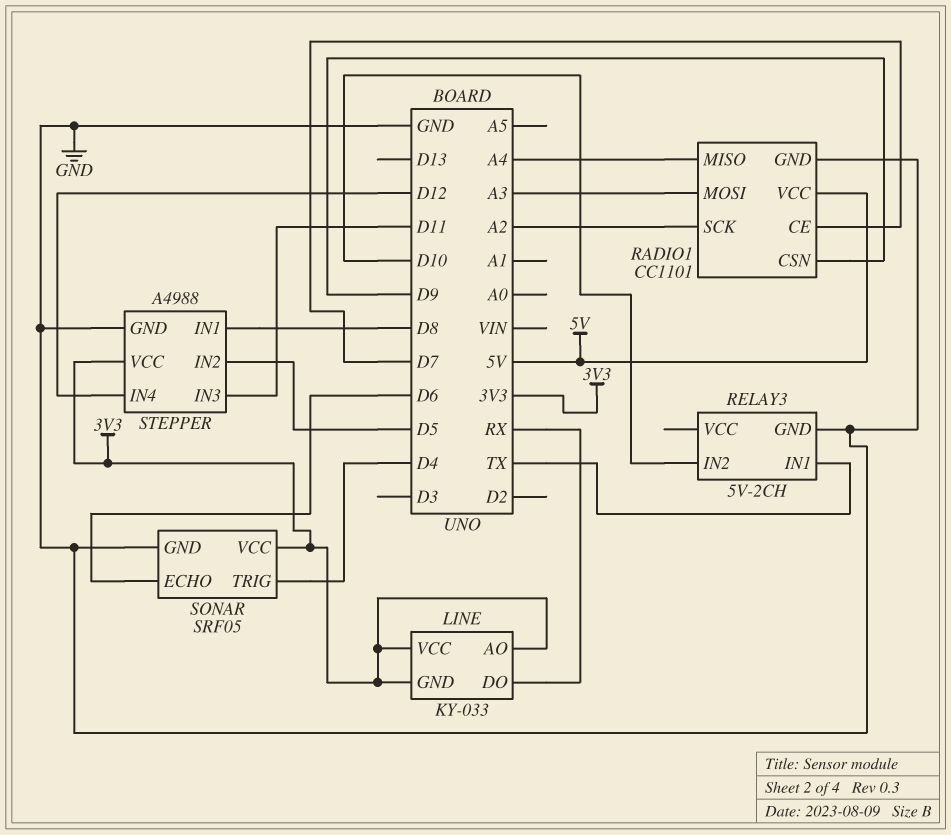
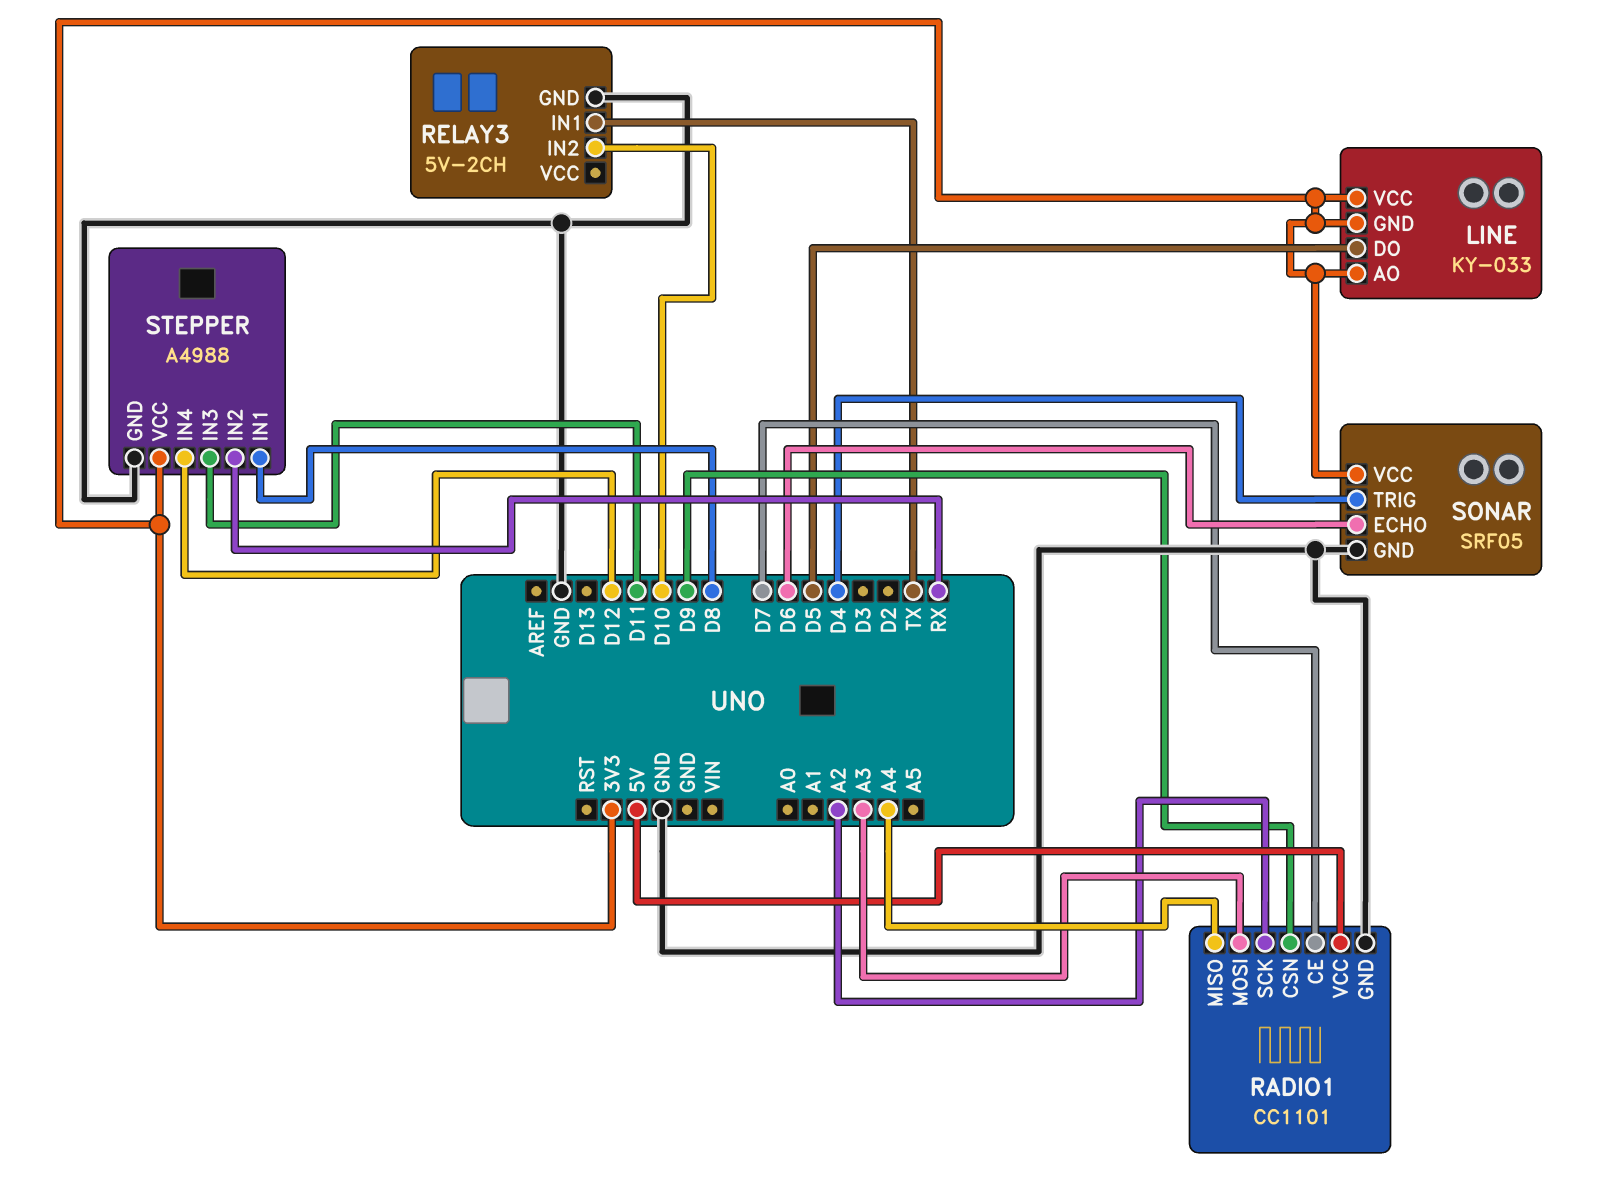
LINE pin DO: RX -> D5
STEPPER pin IN2: D5 -> RX

